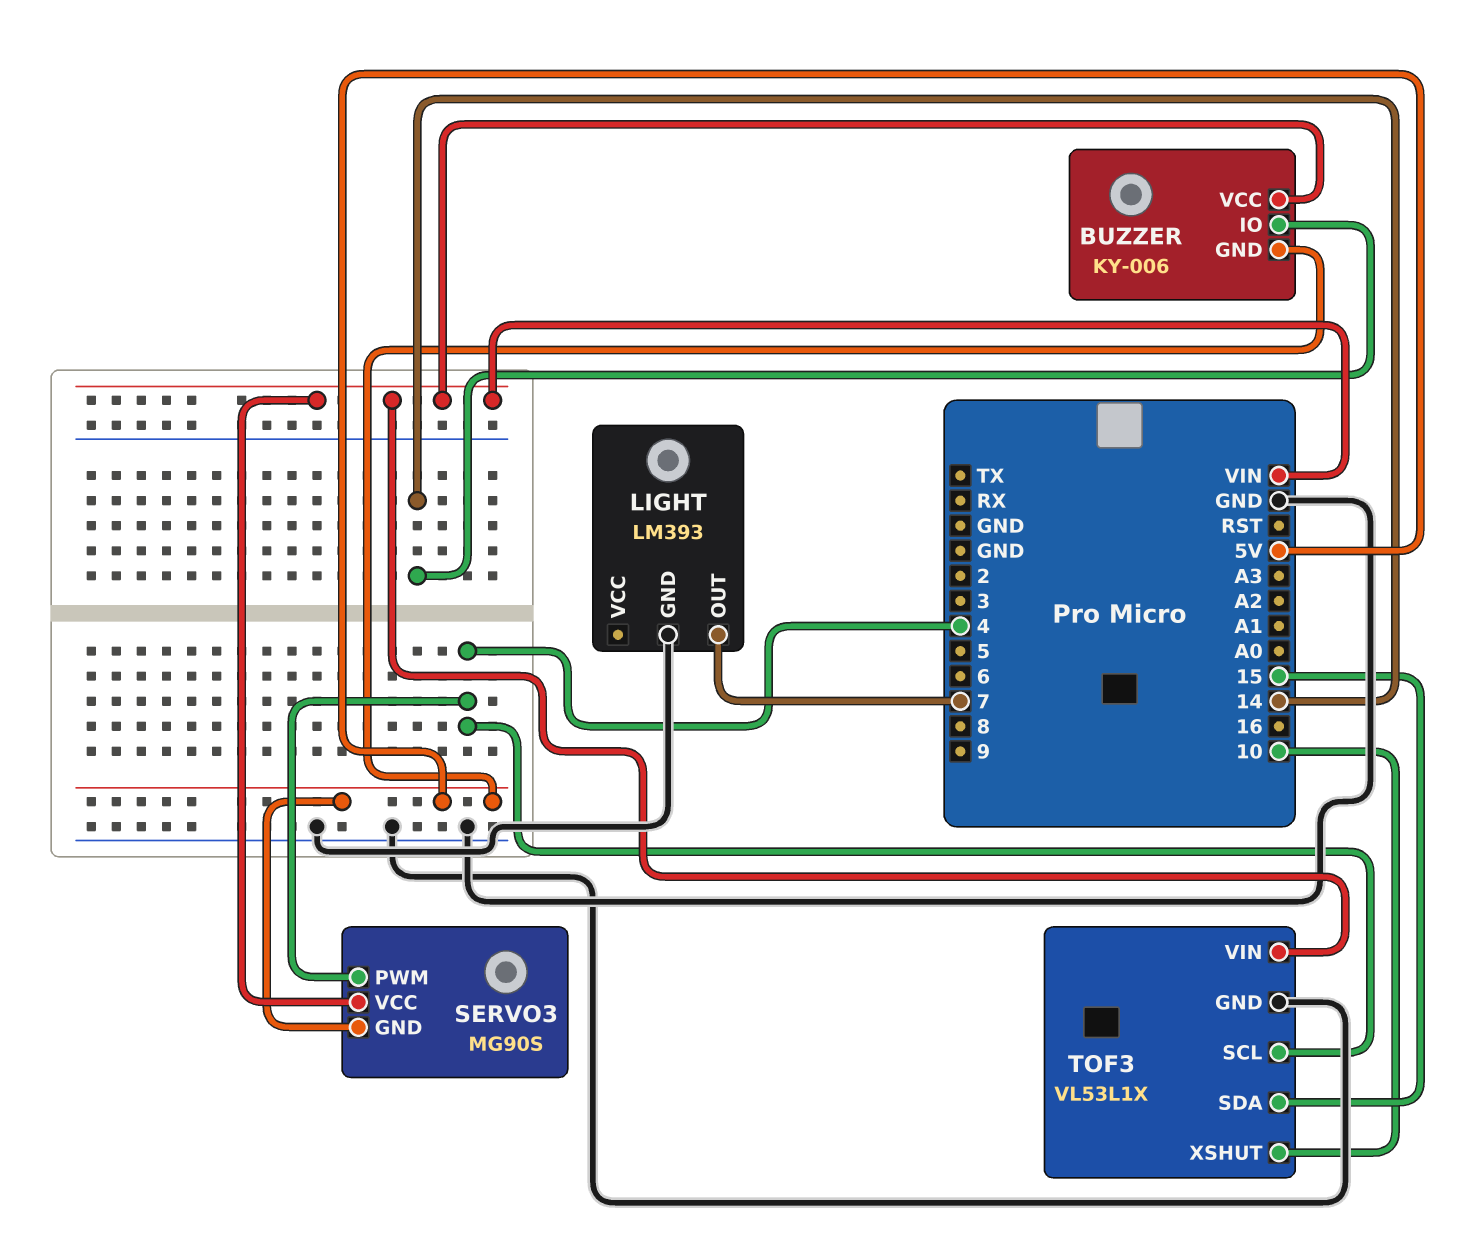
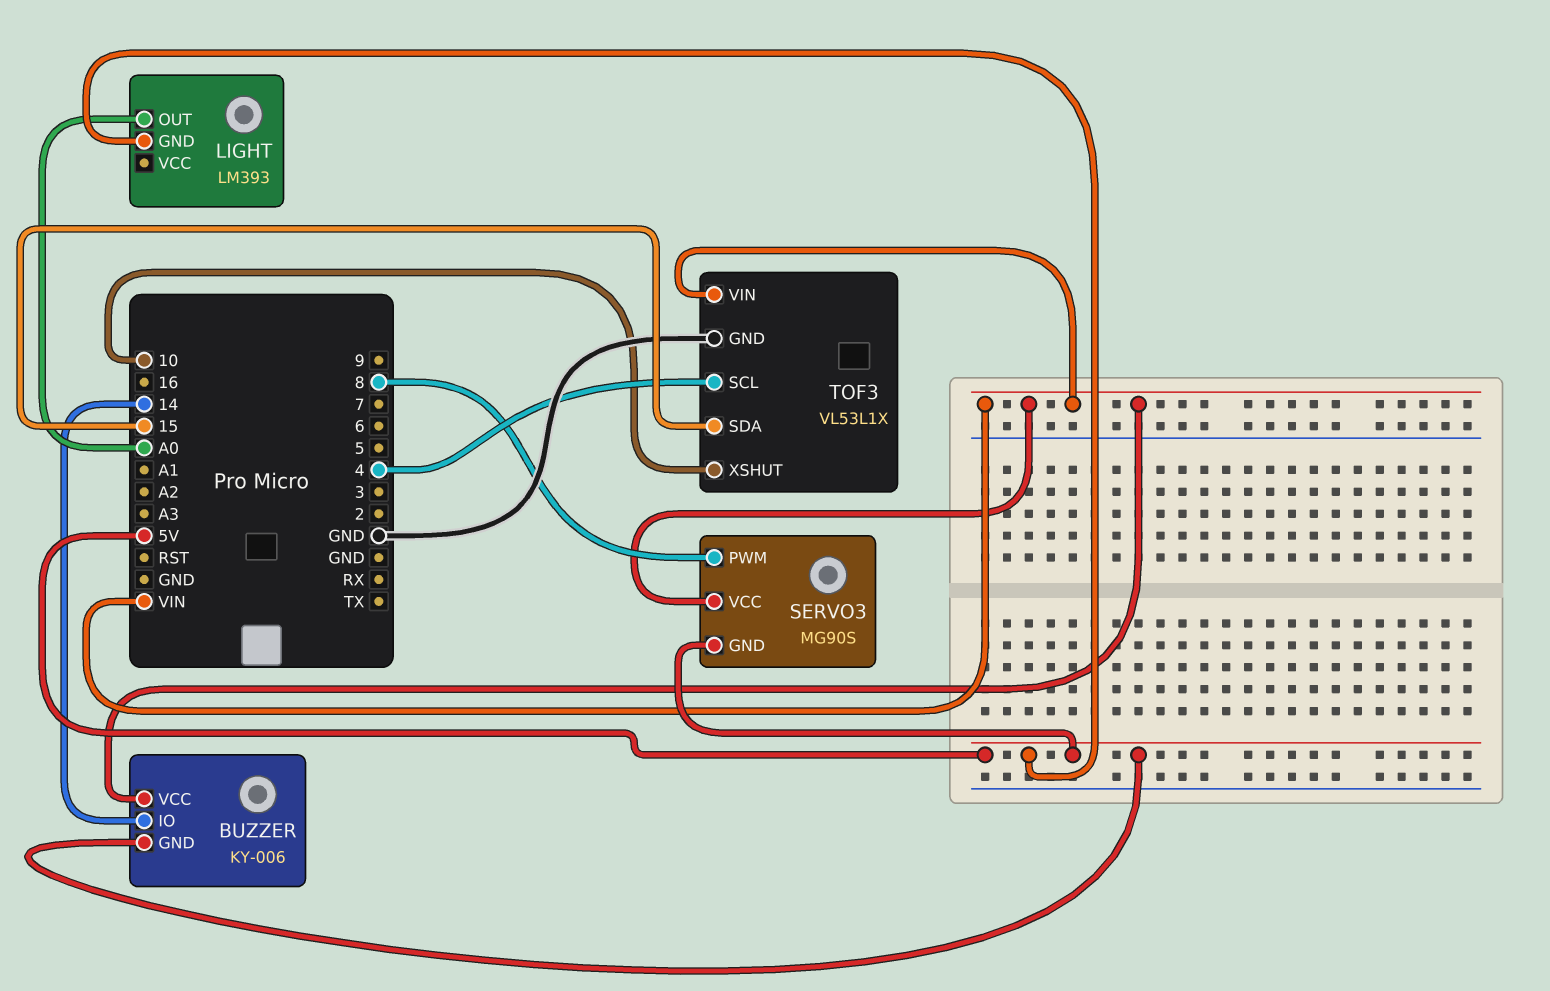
LIGHT pin GND: GND -> 5V
LIGHT pin OUT: 7 -> A0
SERVO3 pin PWM: 4 -> 8

